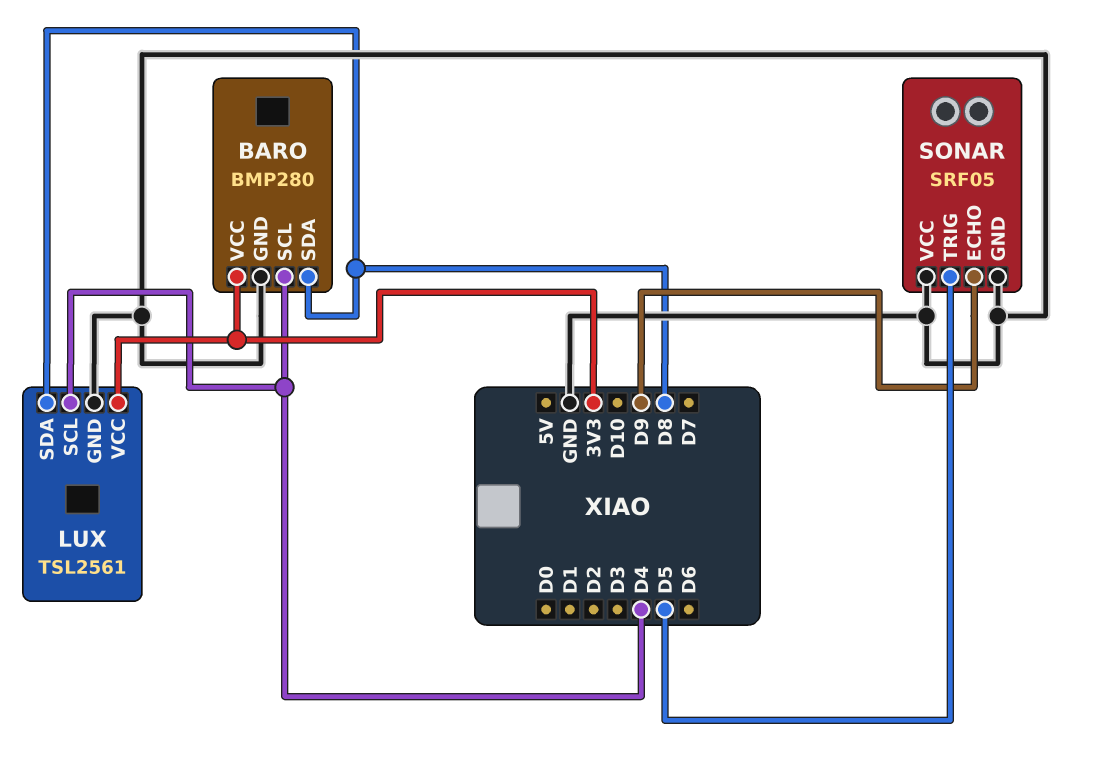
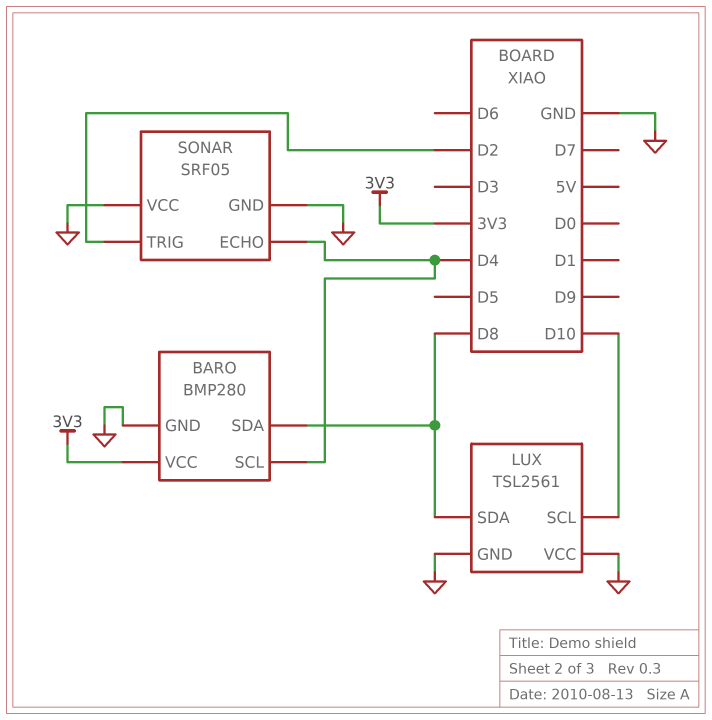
LUX pin SCL: D4 -> D10
LUX pin VCC: 3V3 -> GND
SONAR pin ECHO: D9 -> D4
SONAR pin TRIG: D5 -> D2

